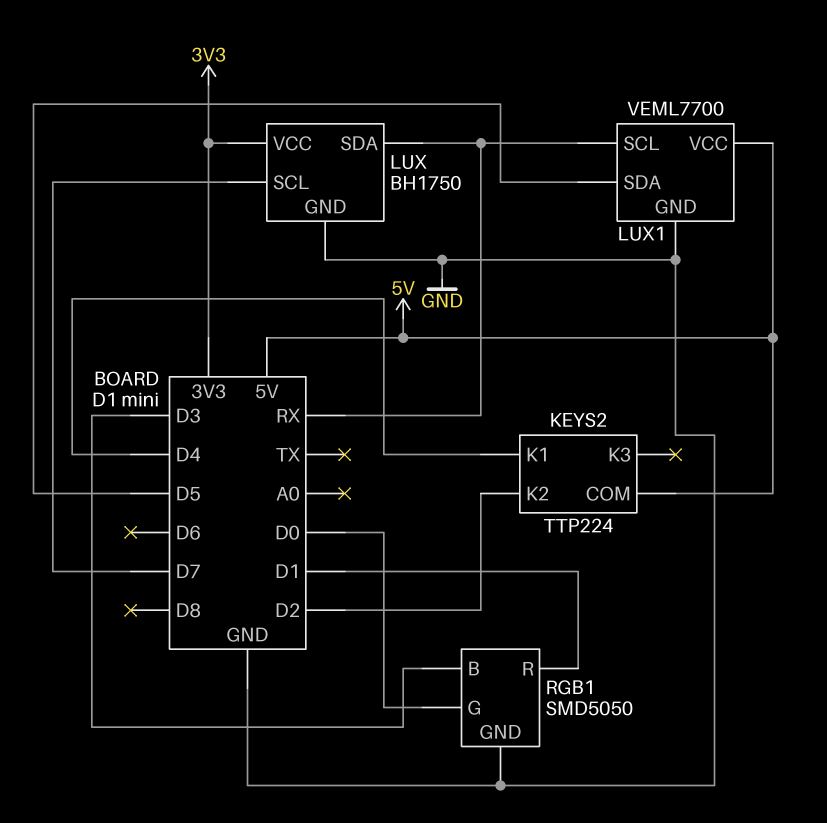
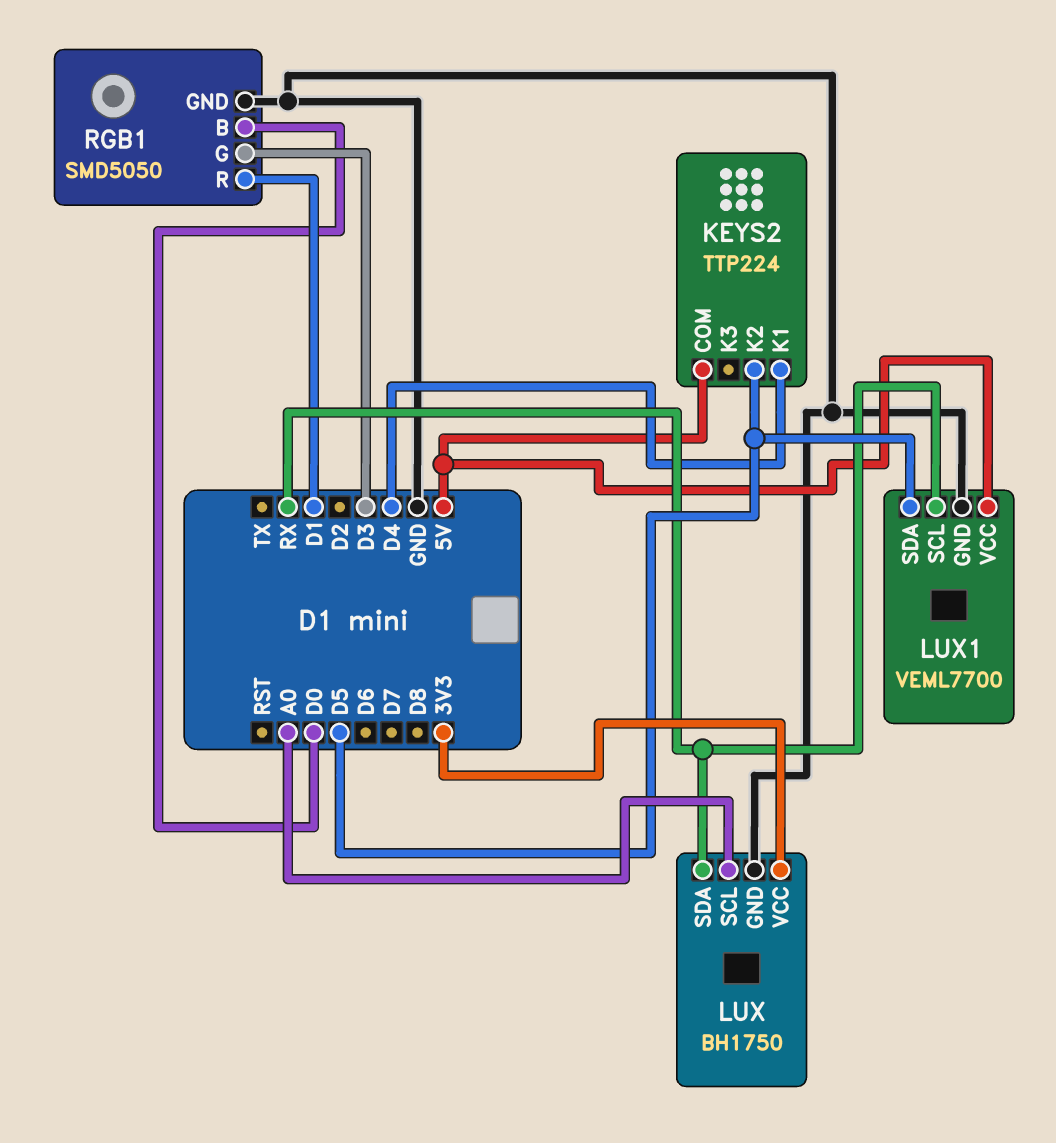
KEYS2 pin K2: D2 -> D5
LUX pin SCL: D7 -> A0
RGB1 pin B: D3 -> D0
RGB1 pin G: D0 -> D3

